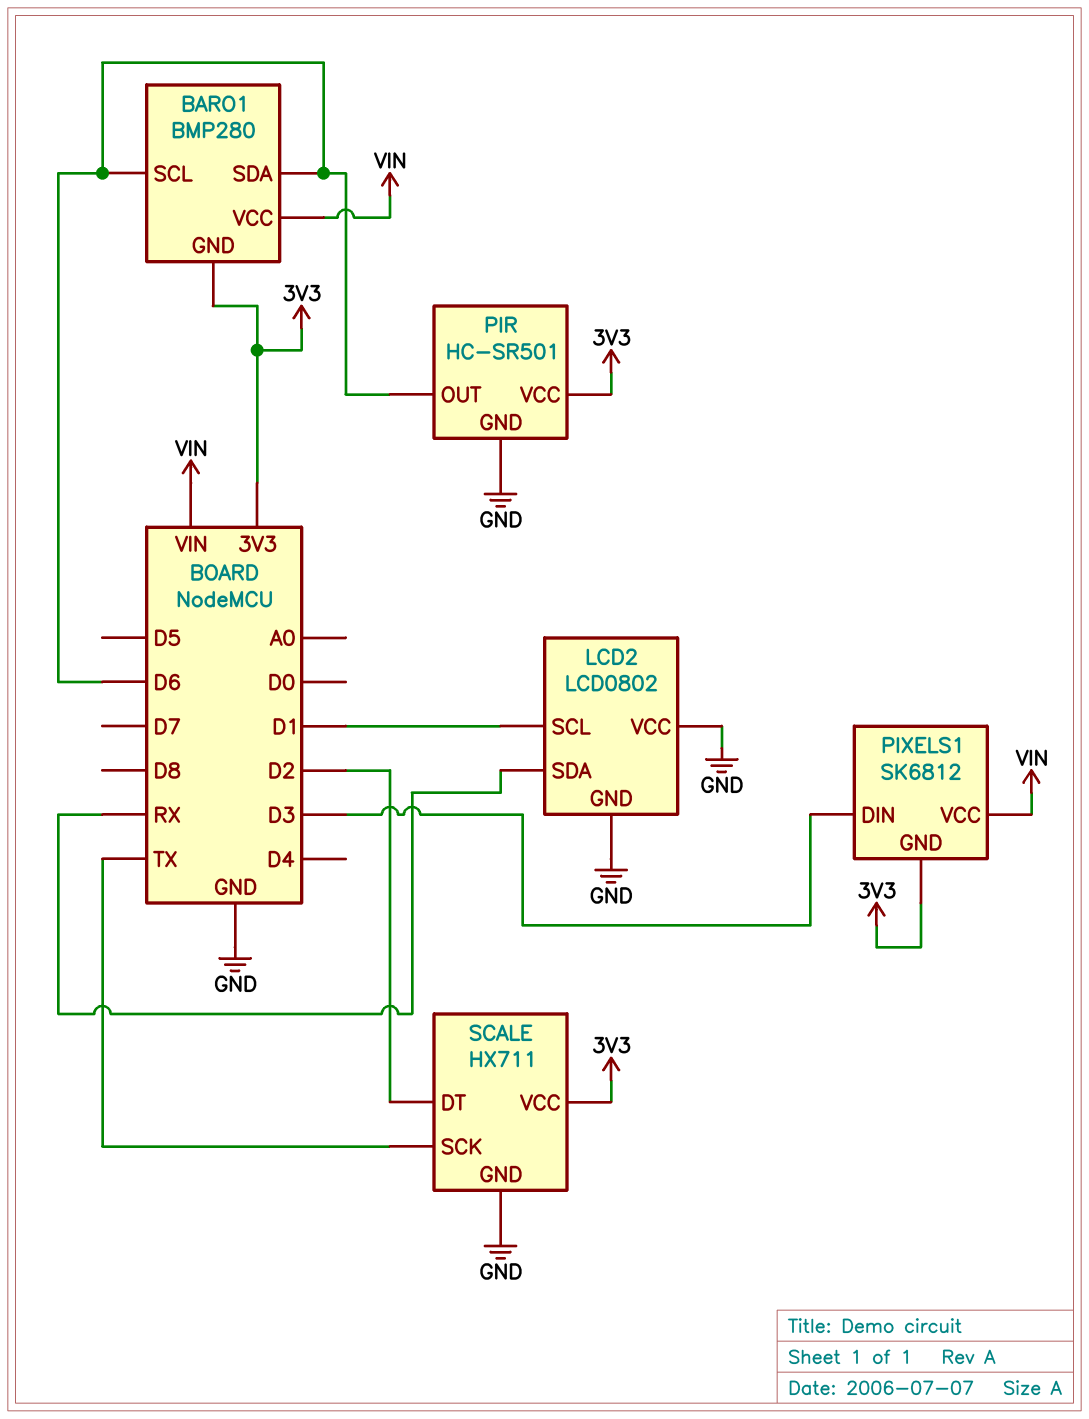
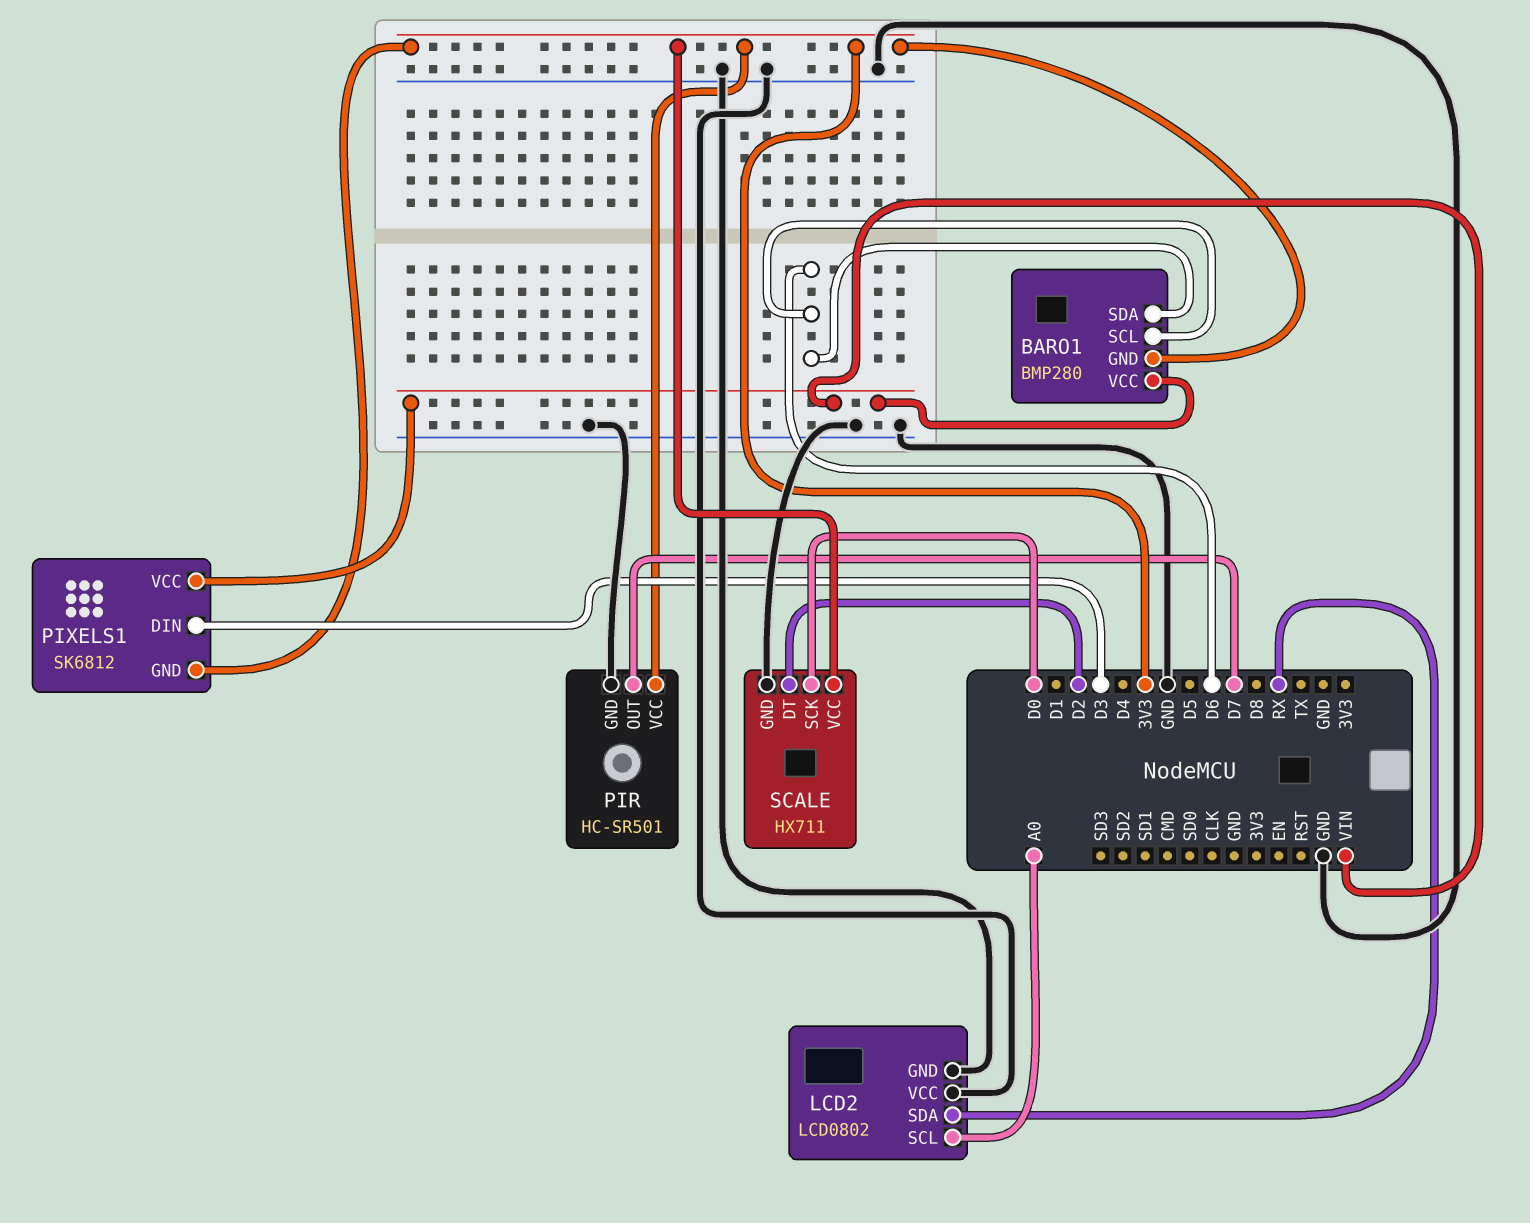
LCD2 pin SCL: D1 -> A0
PIR pin OUT: D6 -> D7
SCALE pin SCK: TX -> D0

